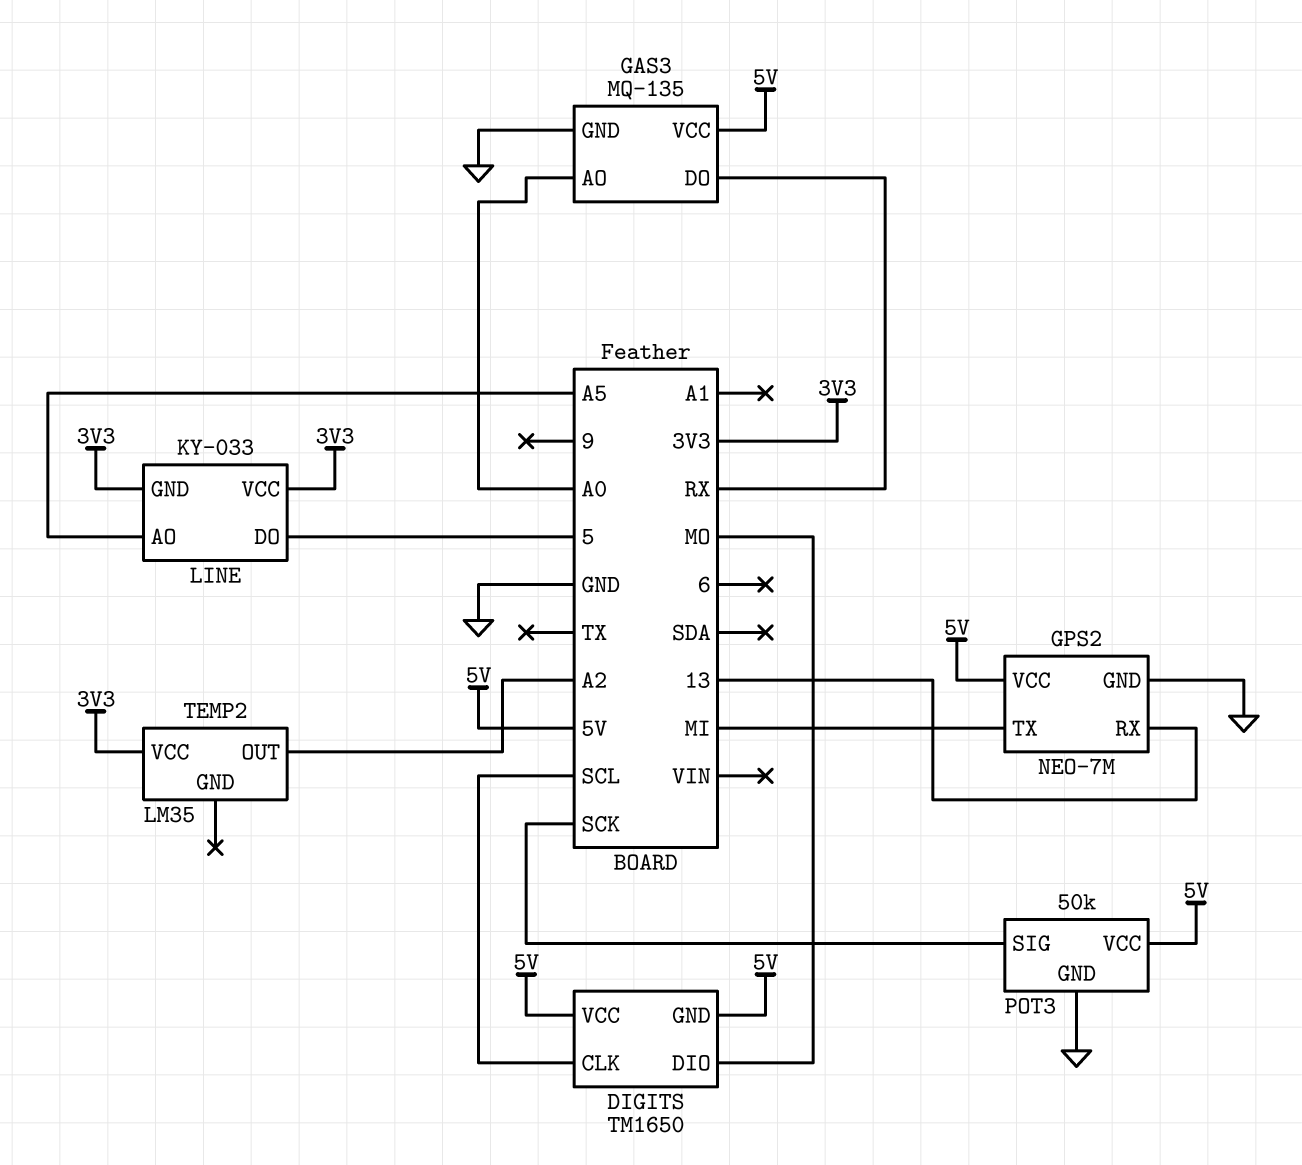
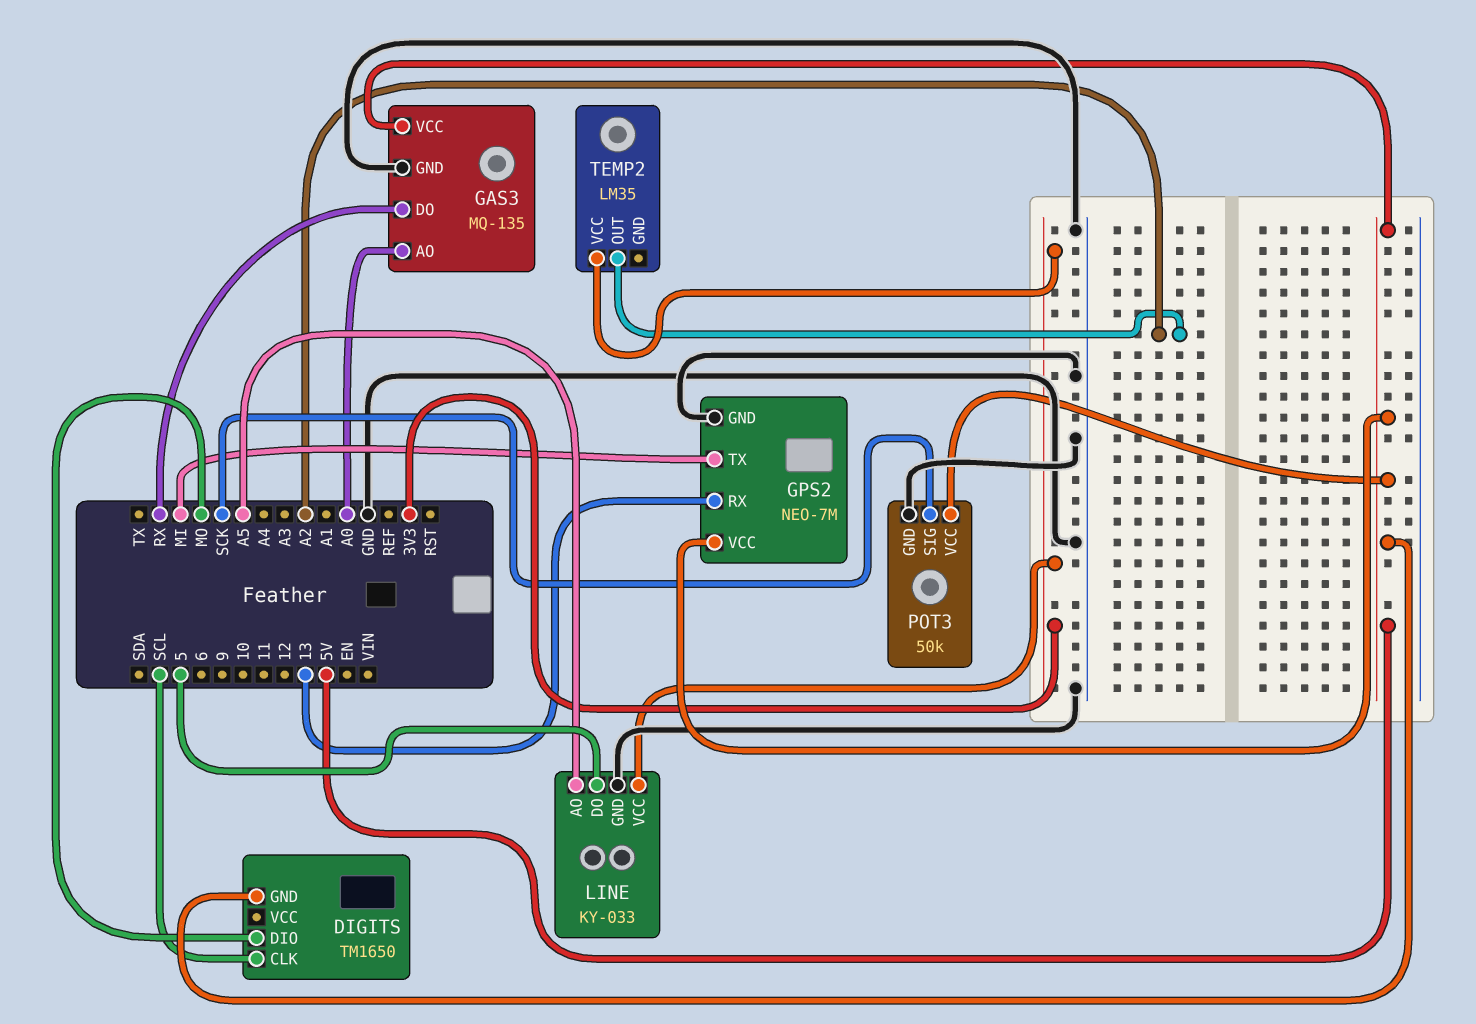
DIGITS pin VCC: 5V -> none
LINE pin GND: 3V3 -> GND

